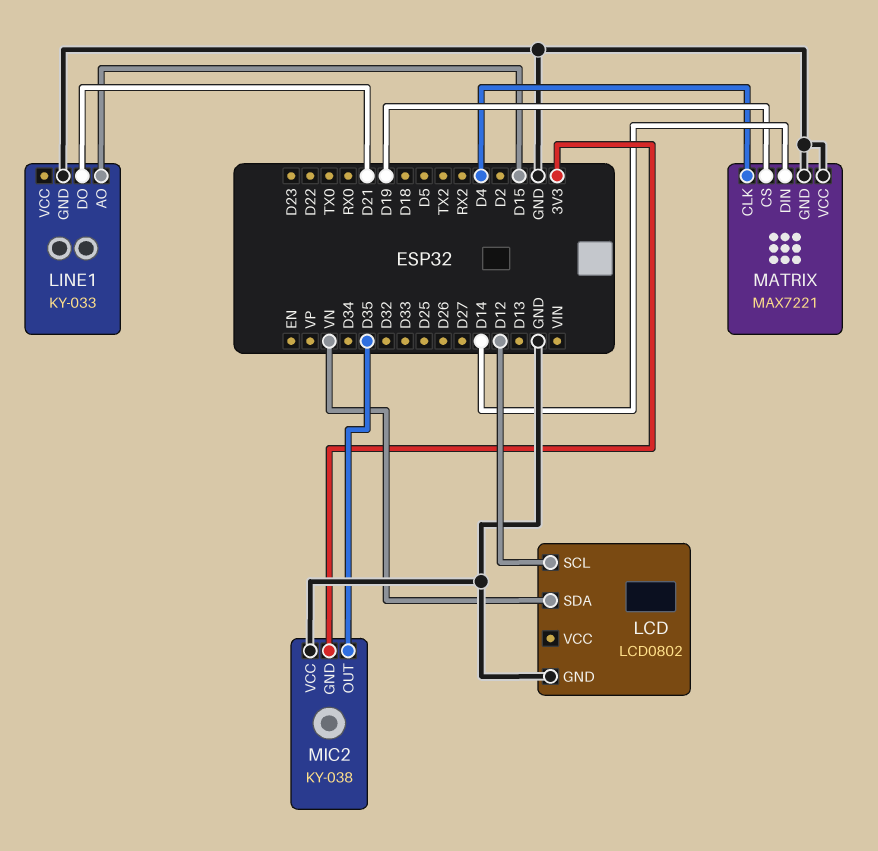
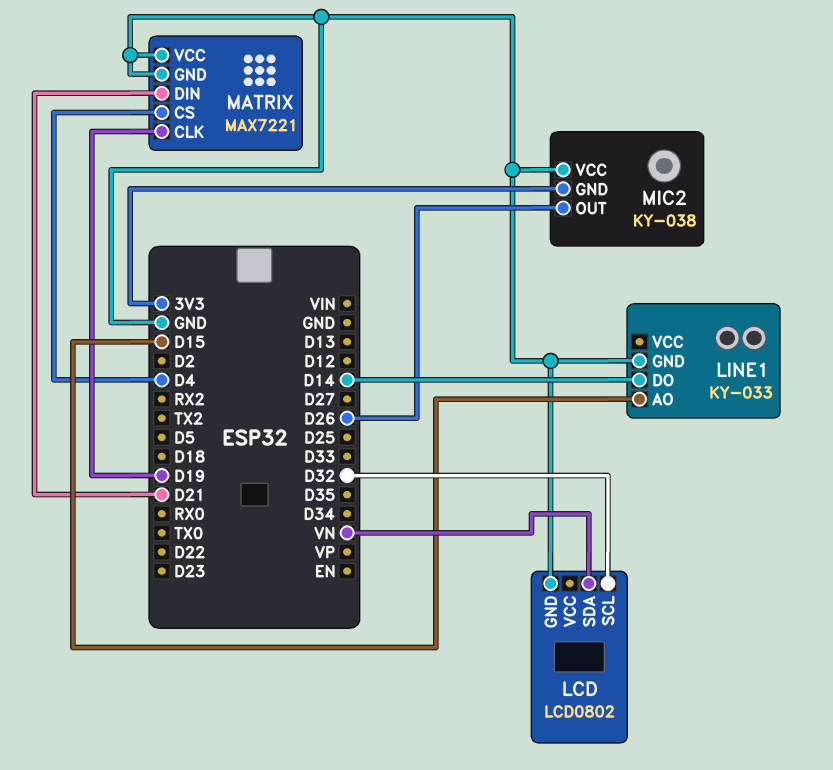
LCD pin SCL: D12 -> D32
LINE1 pin DO: D21 -> D14
MATRIX pin CLK: D4 -> D19
MATRIX pin CS: D19 -> D4
MATRIX pin DIN: D14 -> D21
MIC2 pin OUT: D35 -> D26

